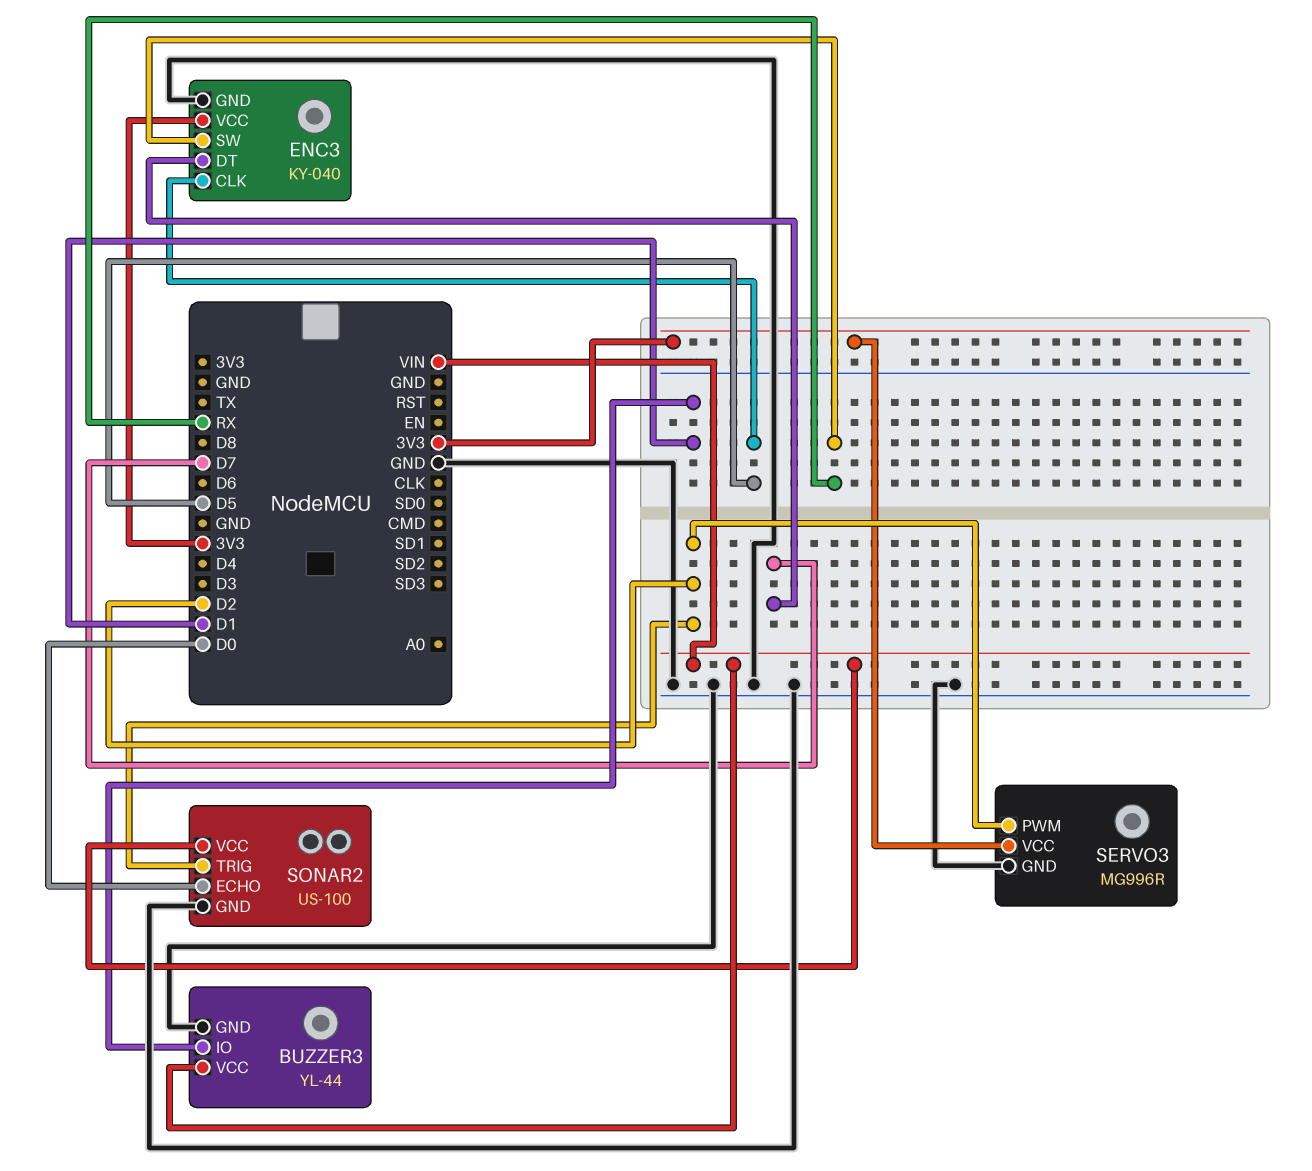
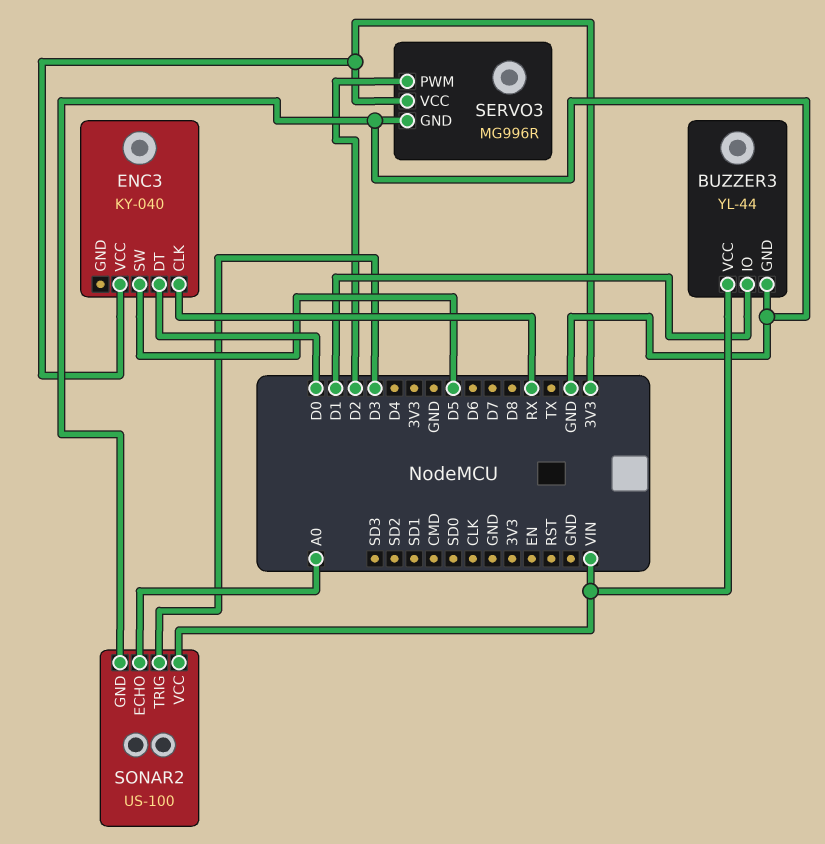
ENC3 pin CLK: D5 -> RX
ENC3 pin DT: D7 -> D0
ENC3 pin GND: GND -> none
ENC3 pin SW: RX -> D5
SONAR2 pin ECHO: D0 -> A0
SONAR2 pin TRIG: D2 -> D3

